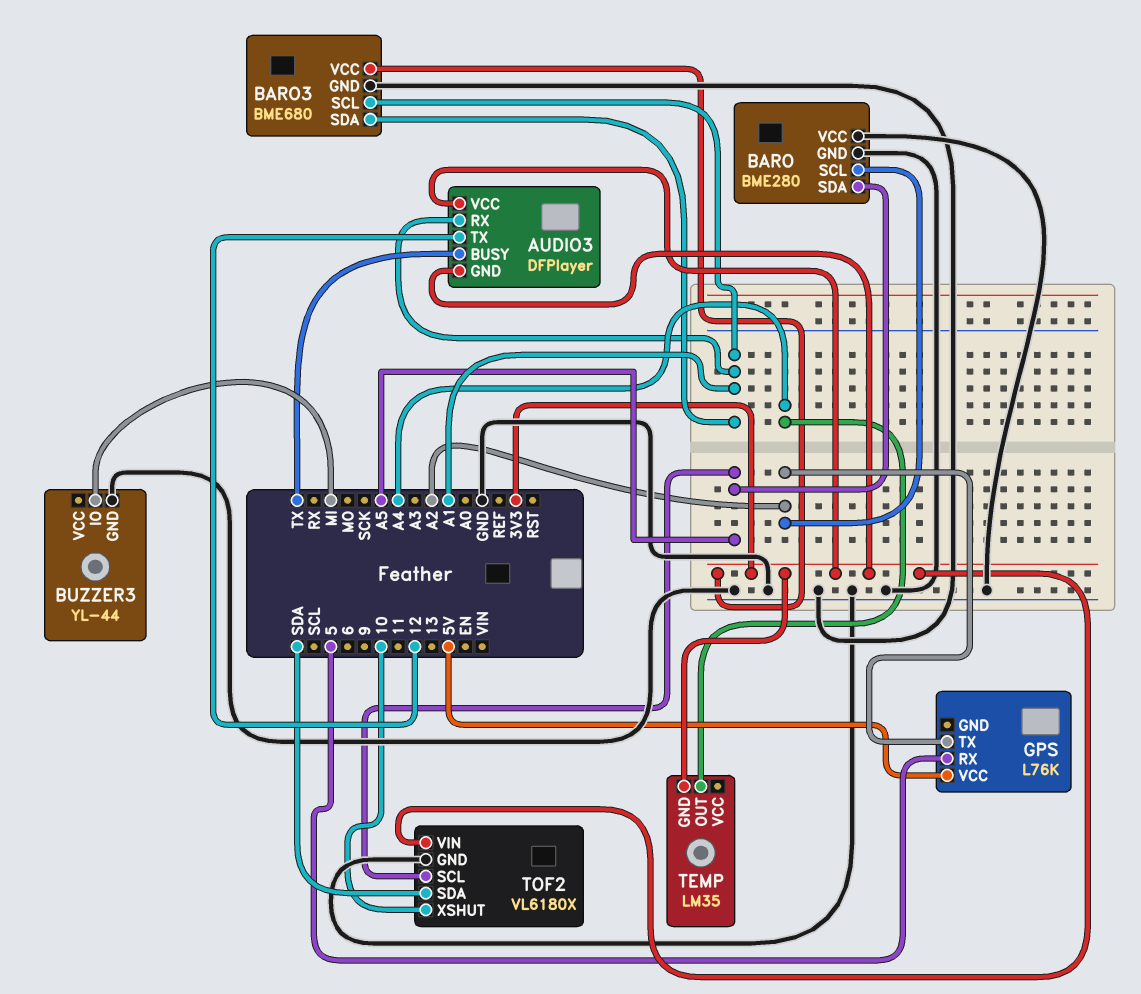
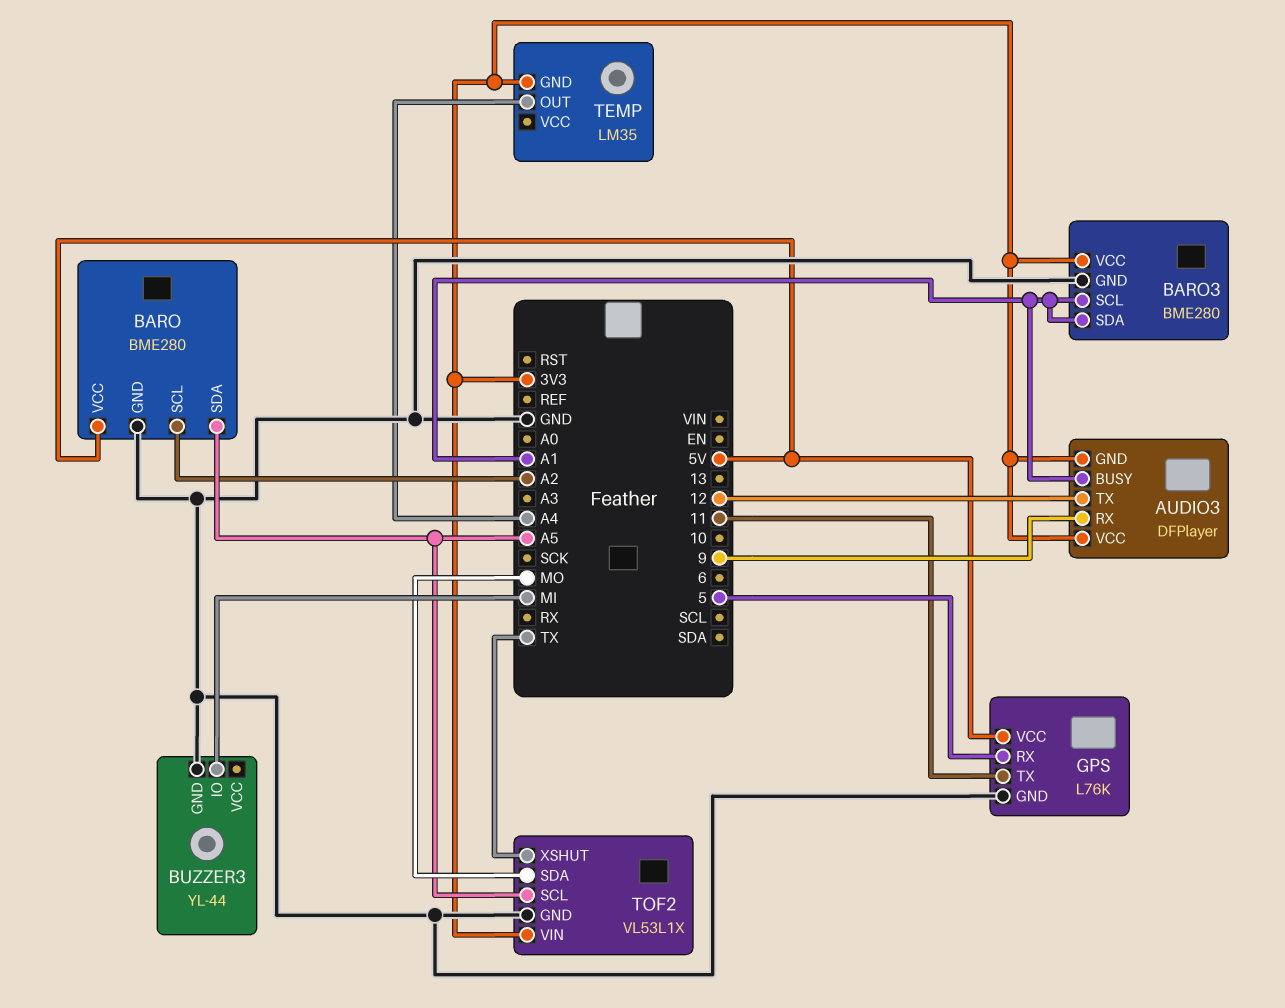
AUDIO3 pin BUSY: TX -> A1
AUDIO3 pin RX: A1 -> 9
BARO pin VCC: GND -> 5V
BARO3: BME680 -> BME280
GPS pin GND: none -> GND
GPS pin TX: A2 -> 11
TOF2: VL6180X -> VL53L1X
TOF2 pin SDA: SDA -> MO
TOF2 pin XSHUT: 10 -> TX

